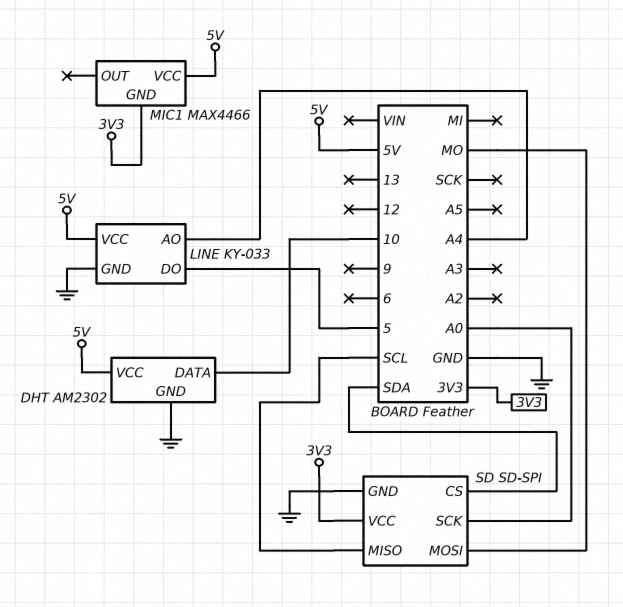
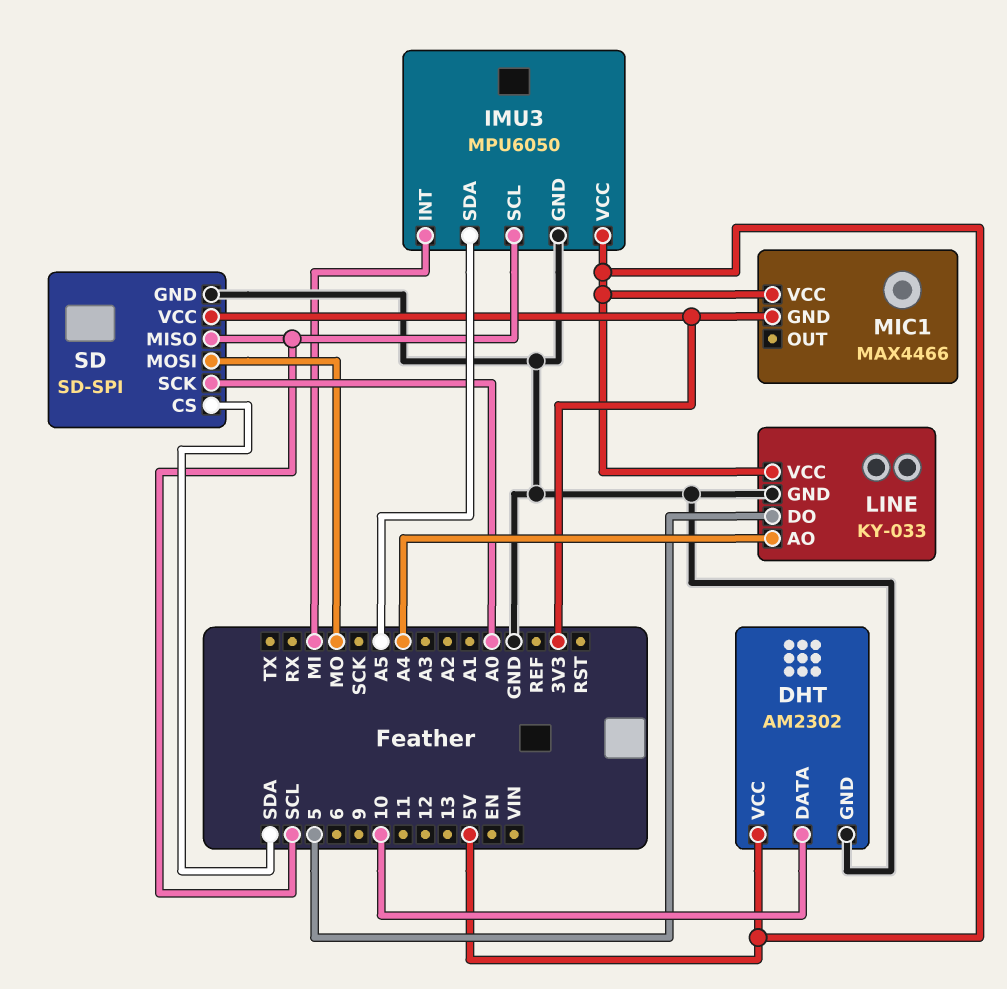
IMU3: none -> MPU6050
IMU3 pin GND: none -> GND
IMU3 pin INT: none -> MI
IMU3 pin SCL: none -> SCL
IMU3 pin SDA: none -> A5
IMU3 pin VCC: none -> 5V

